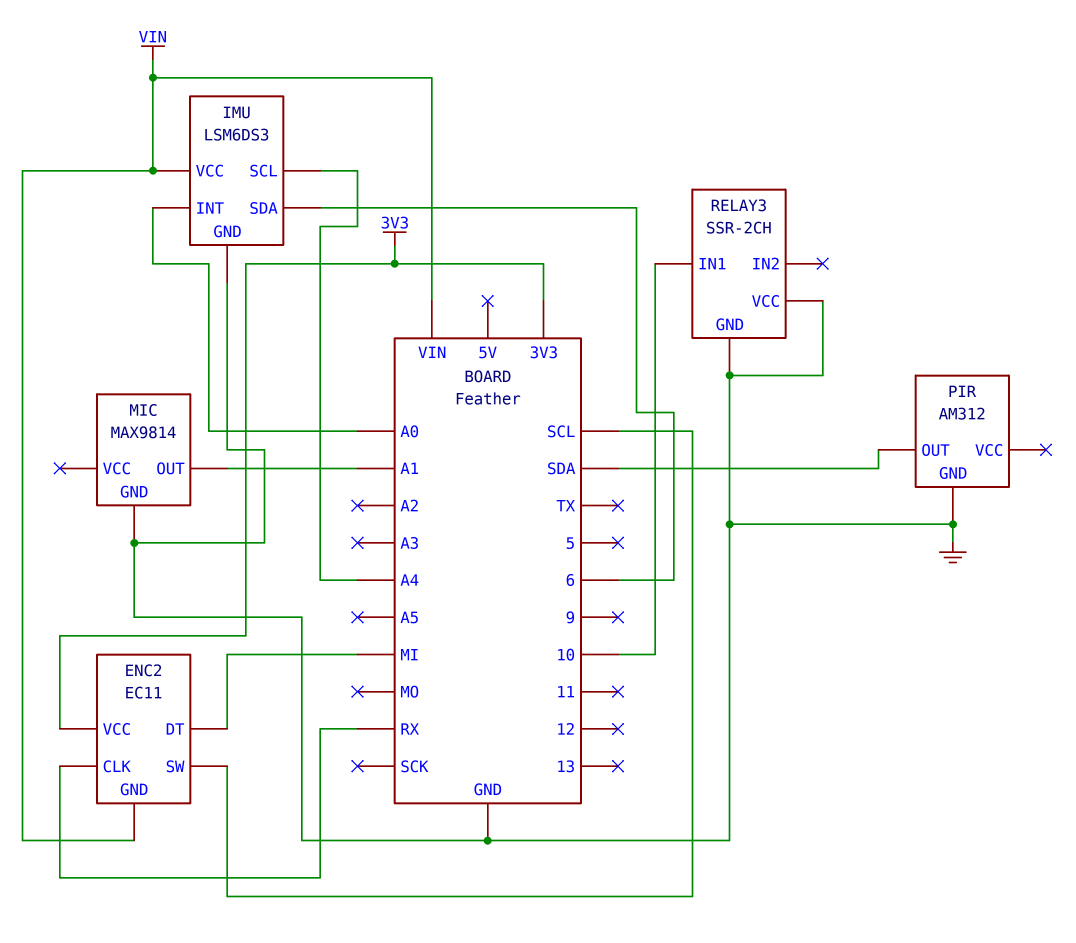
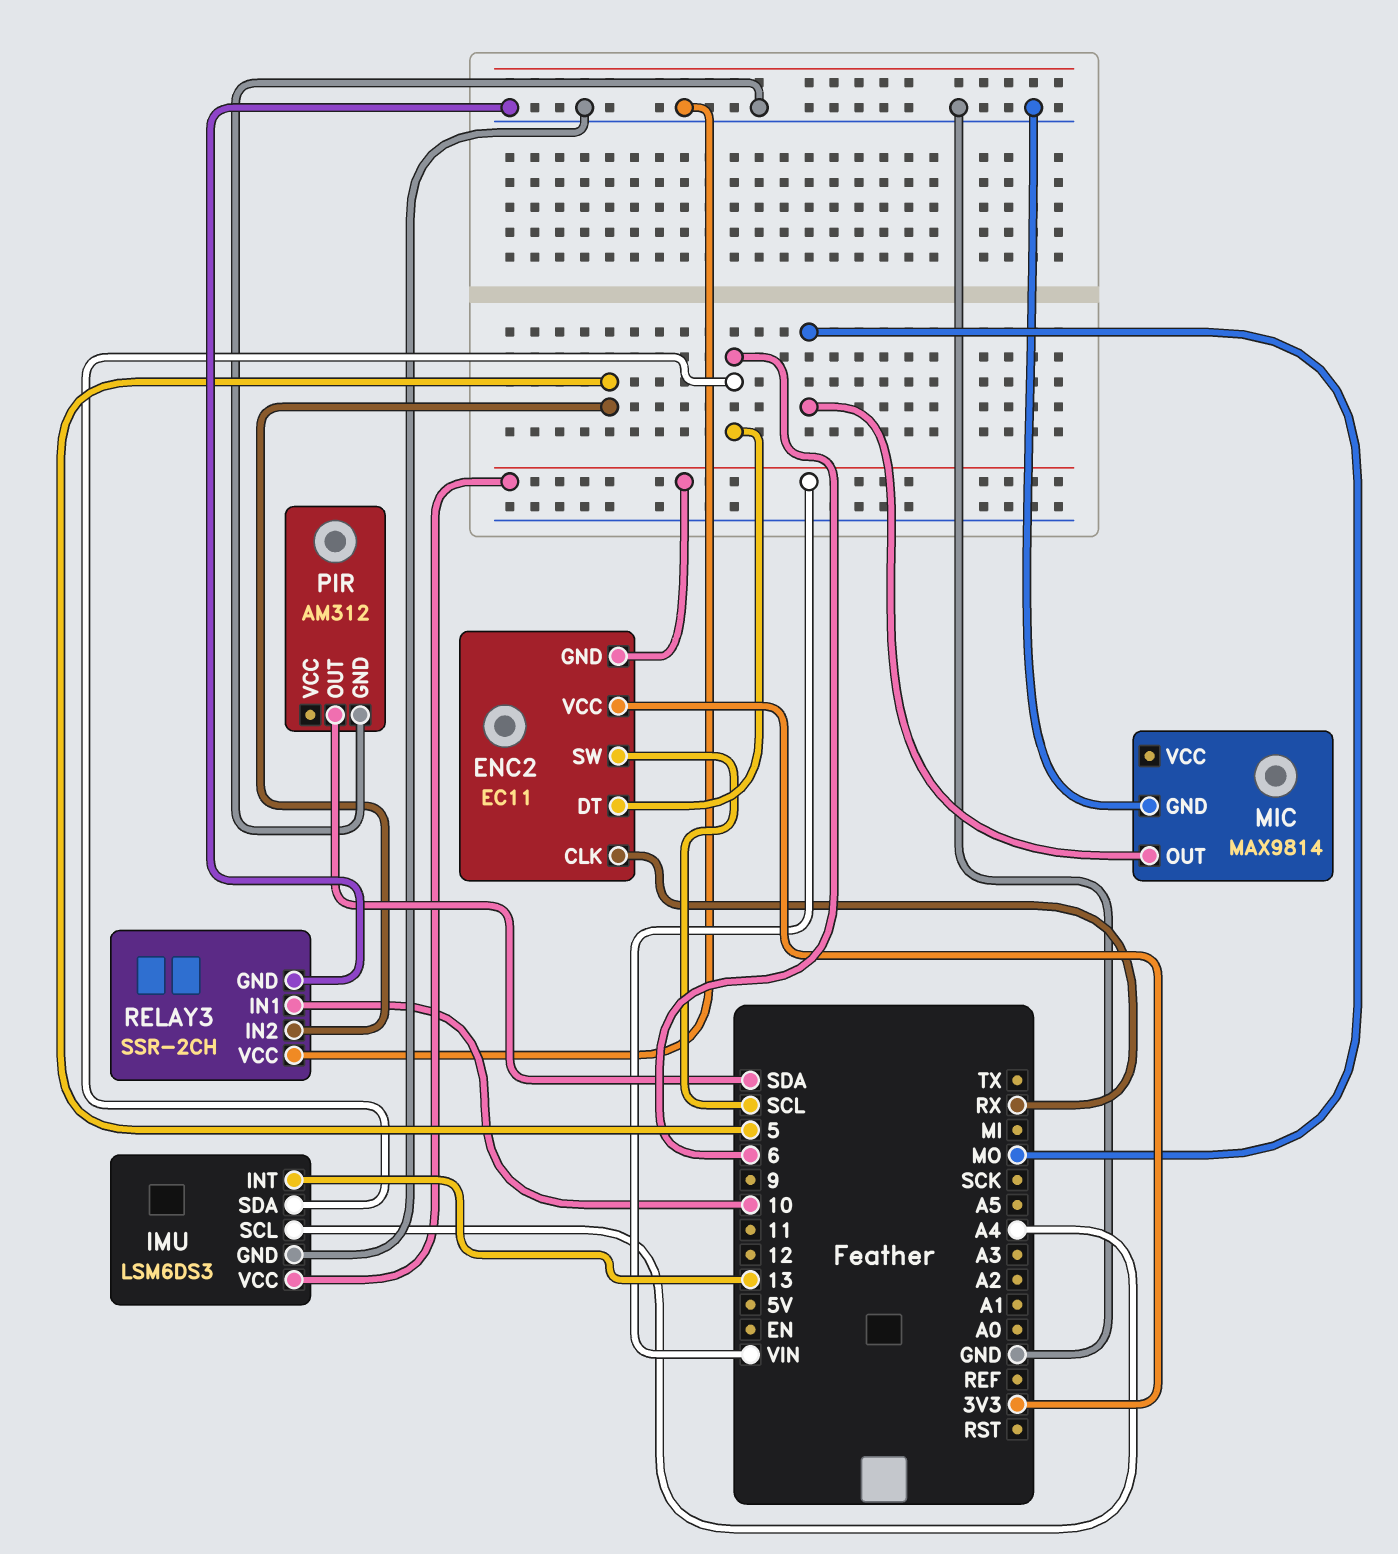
ENC2 pin DT: MI -> 6
IMU pin INT: A0 -> 13
MIC pin OUT: A1 -> MO
RELAY3 pin IN2: none -> 5

